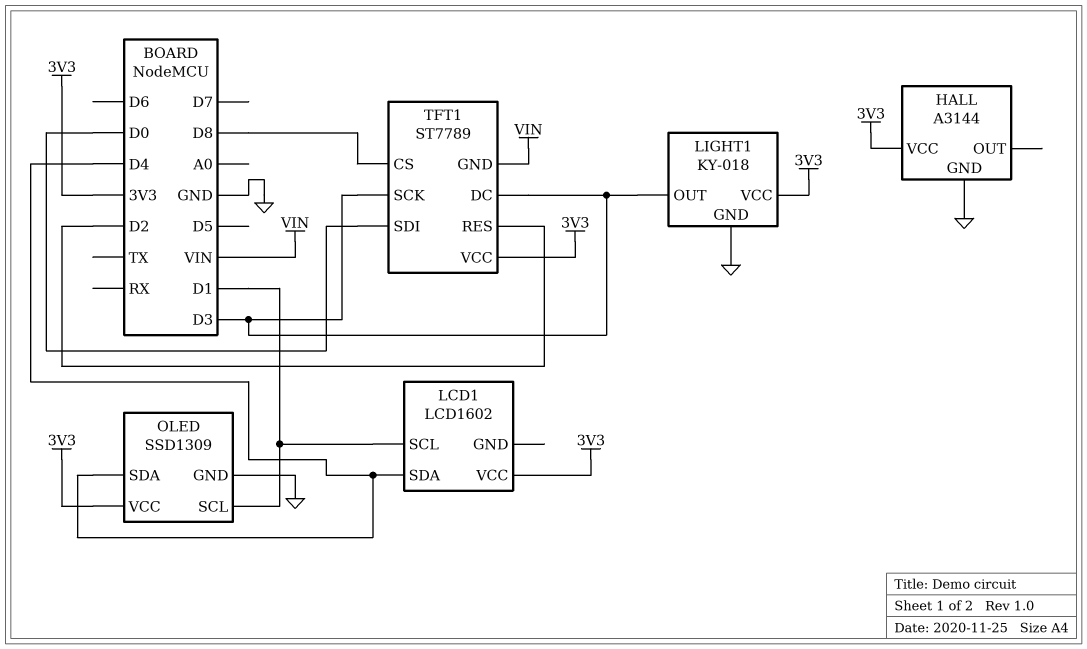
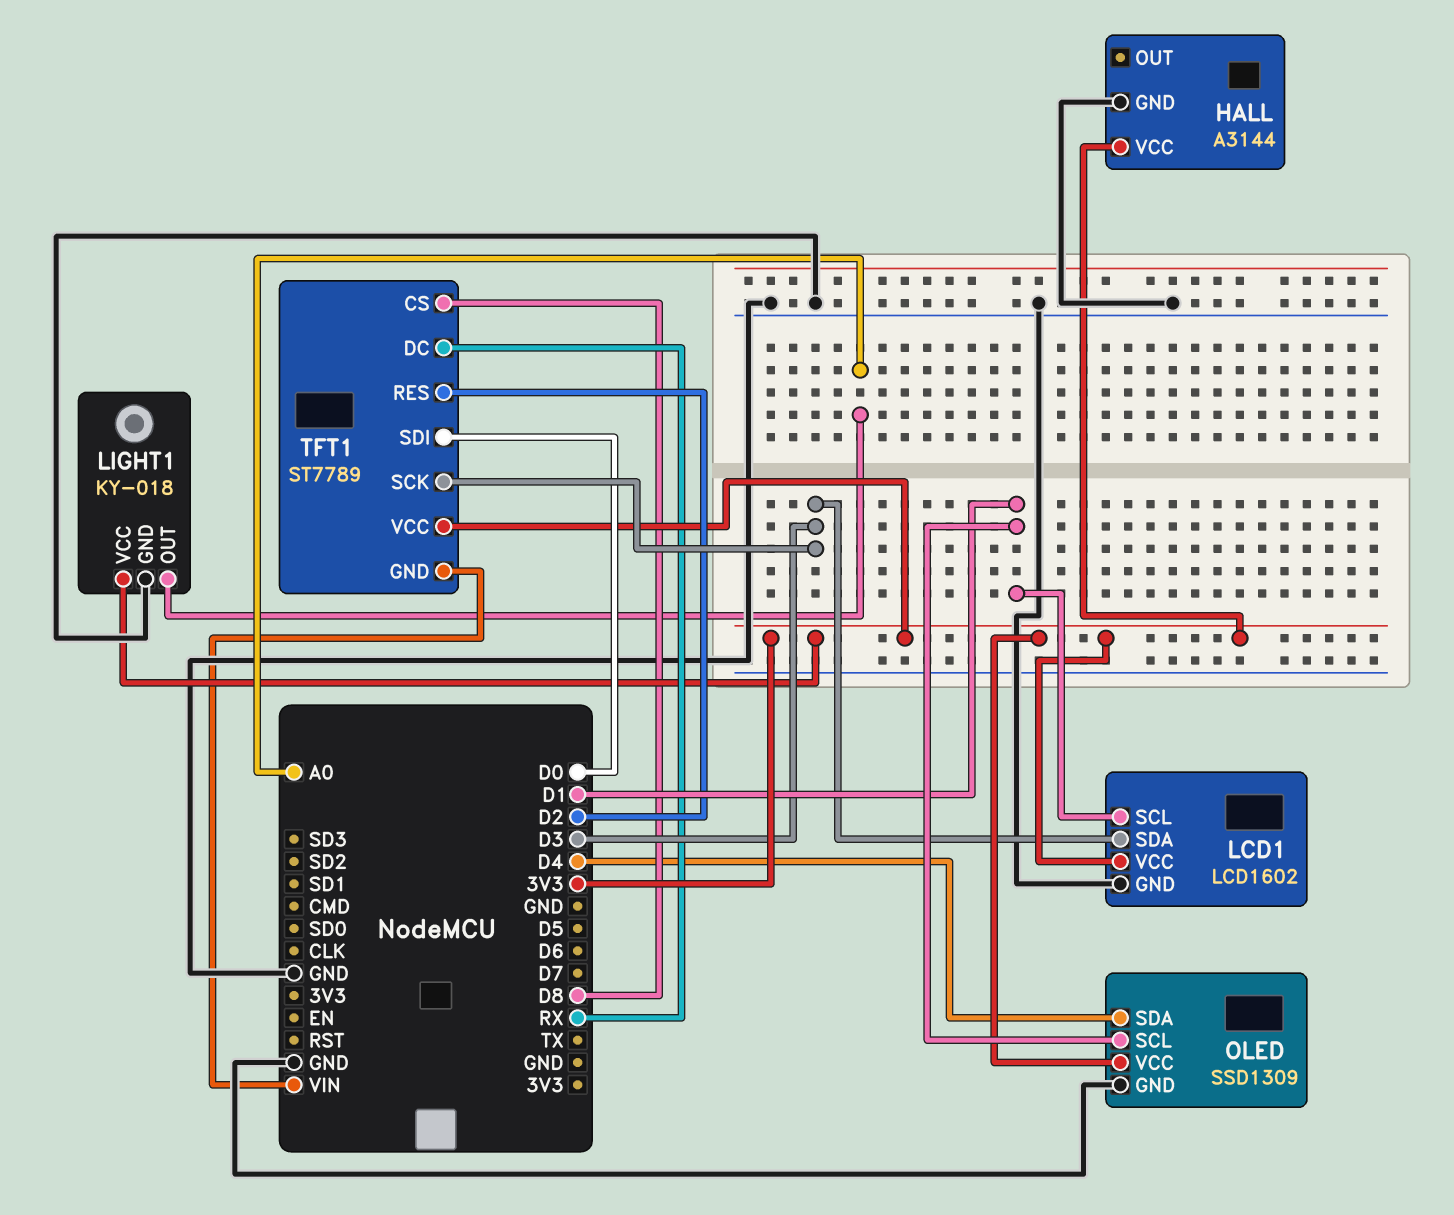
LCD1 pin GND: none -> GND
LCD1 pin SDA: D4 -> D3
LIGHT1 pin OUT: D3 -> A0
TFT1 pin DC: D3 -> RX

